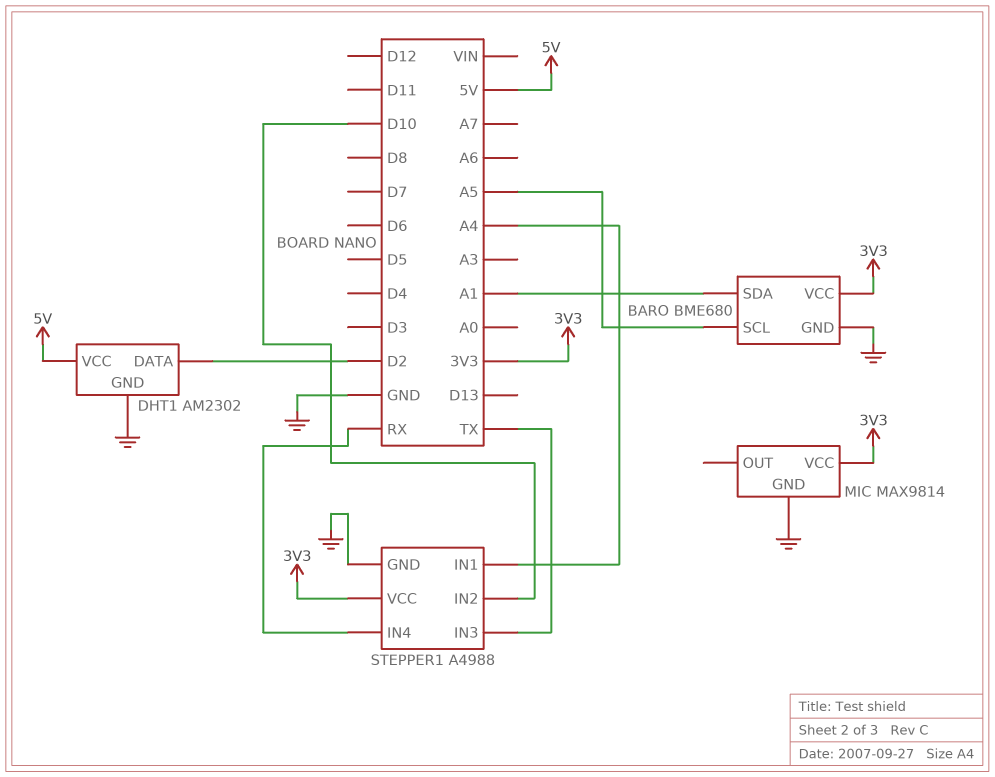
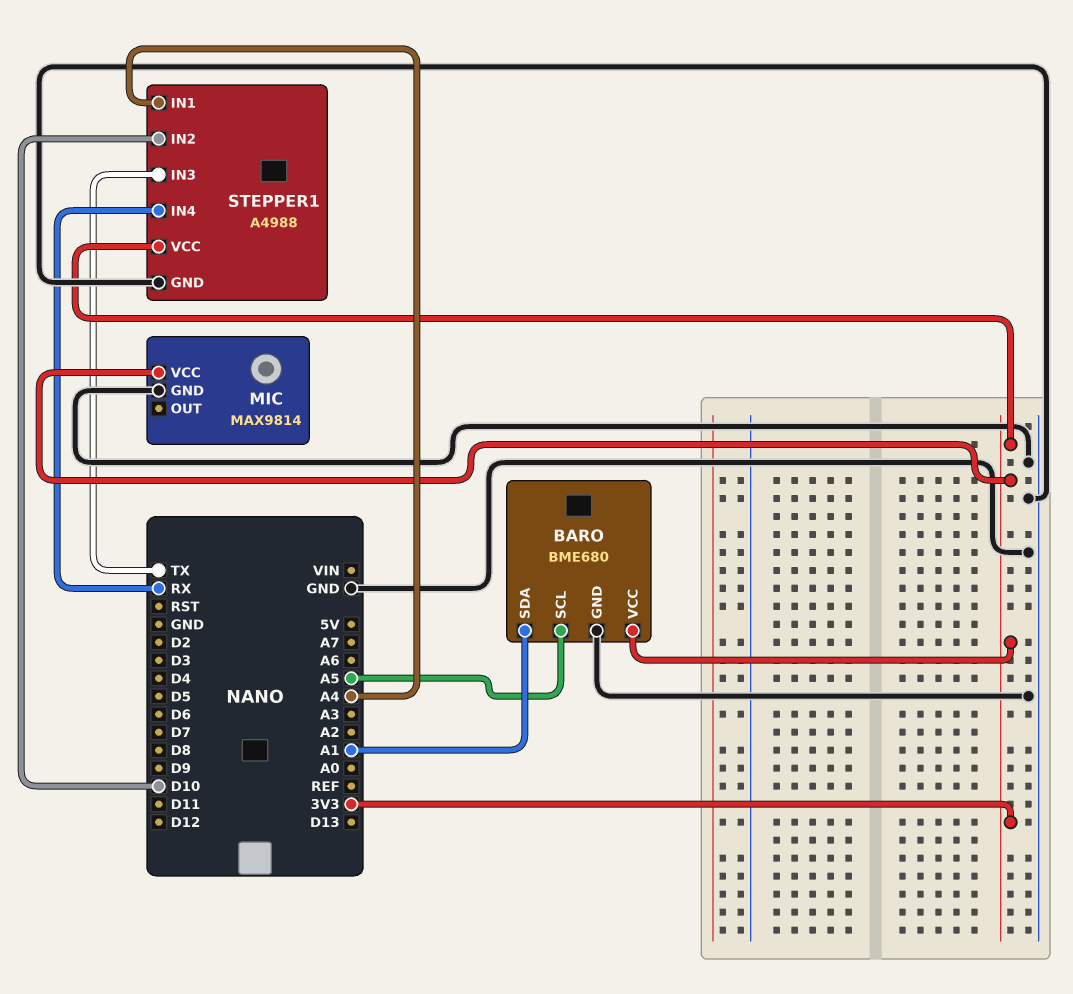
DHT1: AM2302 -> none
DHT1 pin DATA: D2 -> none
DHT1 pin GND: GND -> none
DHT1 pin VCC: 5V -> none

